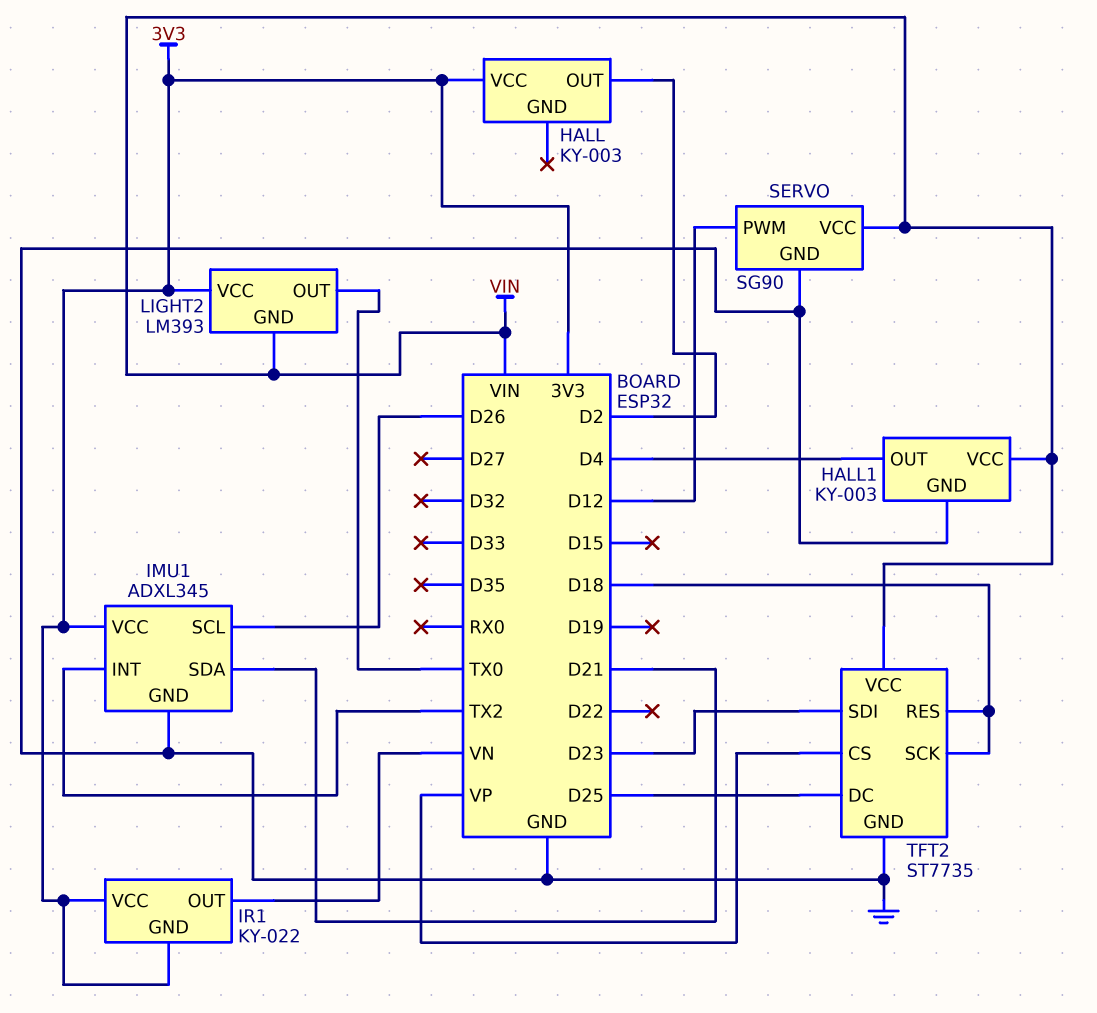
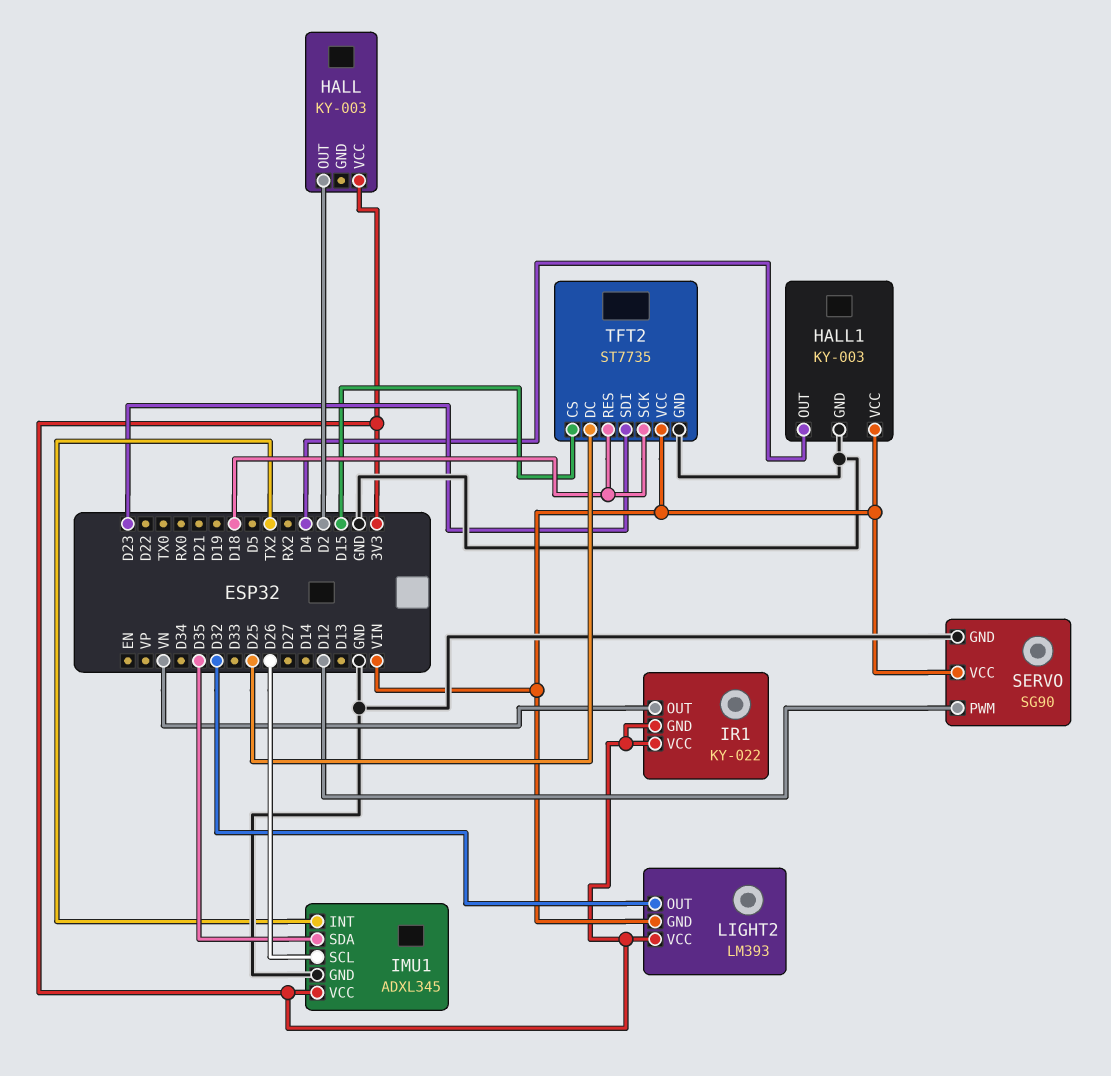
IMU1 pin SDA: D21 -> D35
LIGHT2 pin OUT: TX0 -> D32
TFT2 pin CS: VP -> D15

